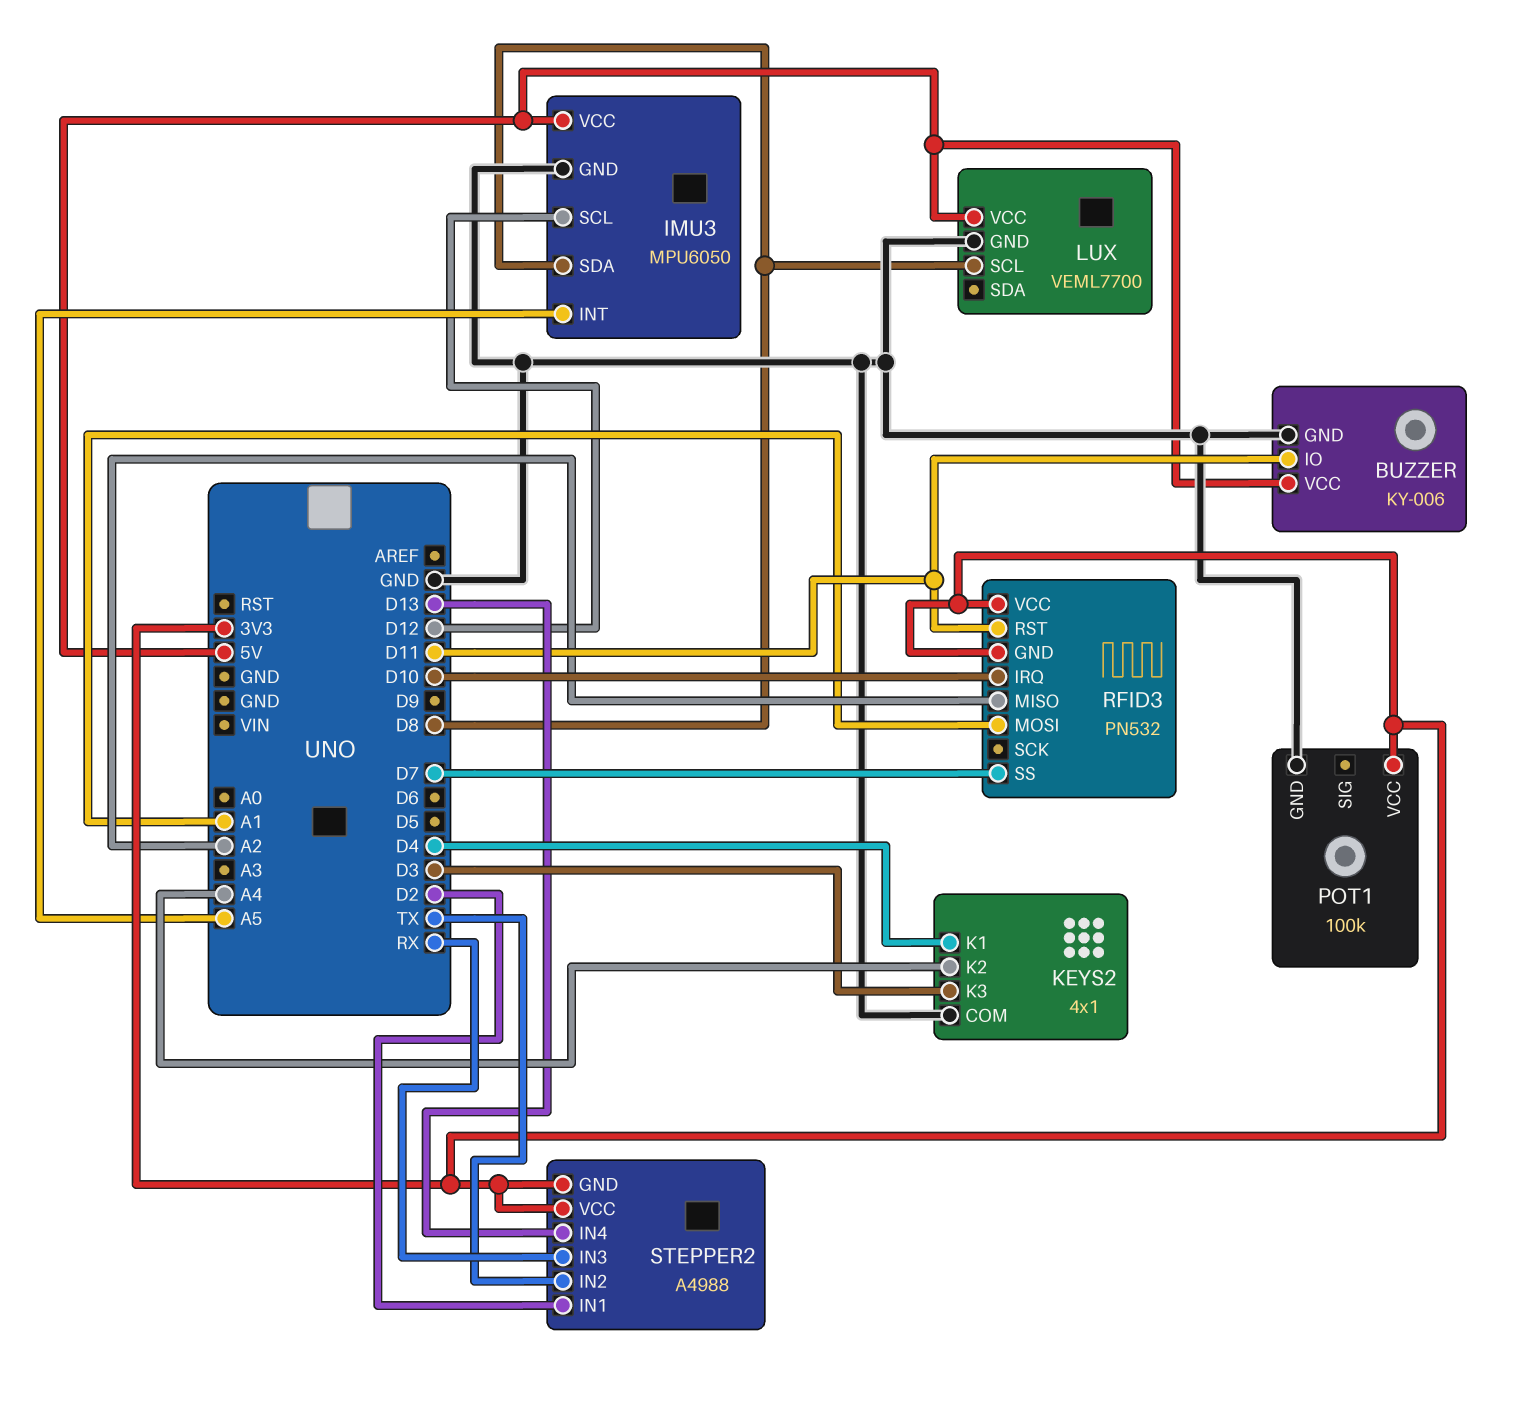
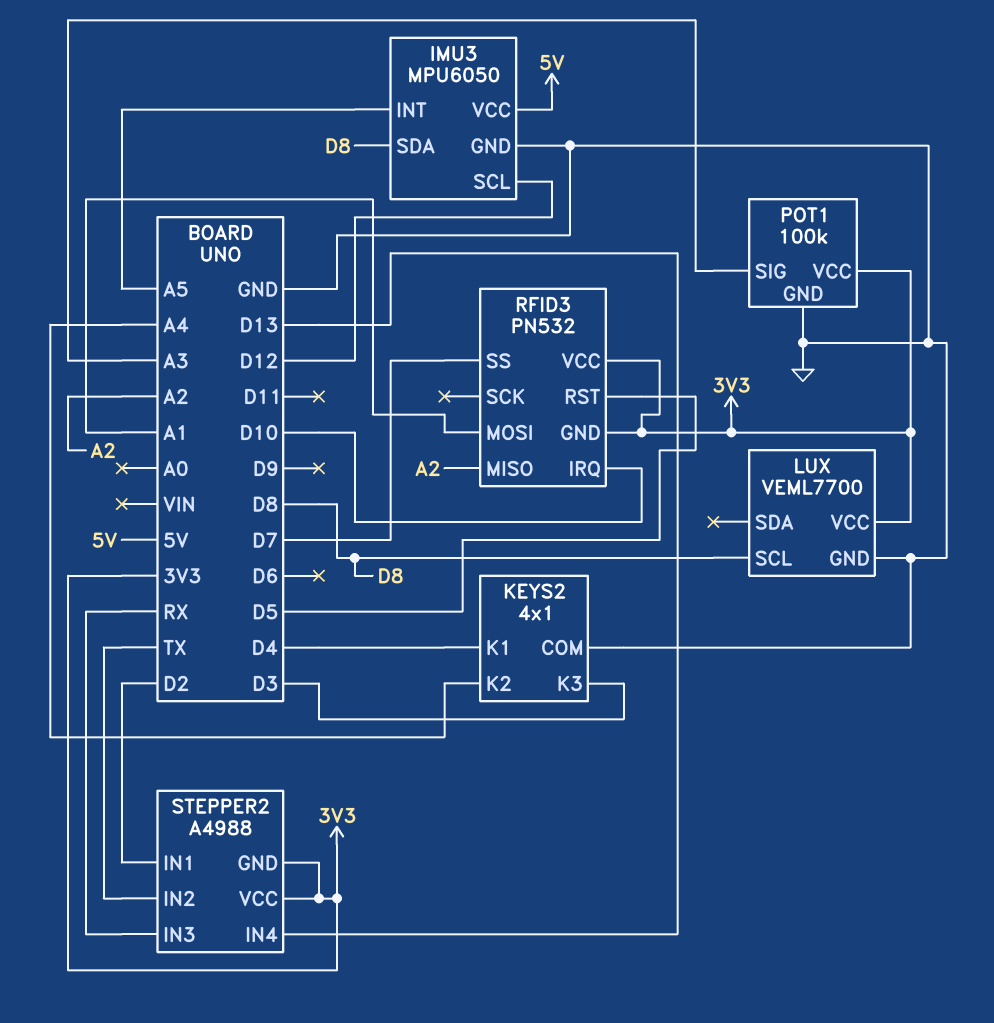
BUZZER: KY-006 -> none
BUZZER pin GND: GND -> none
BUZZER pin IO: D11 -> none
BUZZER pin VCC: 5V -> none
LUX pin VCC: 5V -> 3V3
POT1 pin SIG: none -> A3
RFID3 pin RST: D11 -> D5

